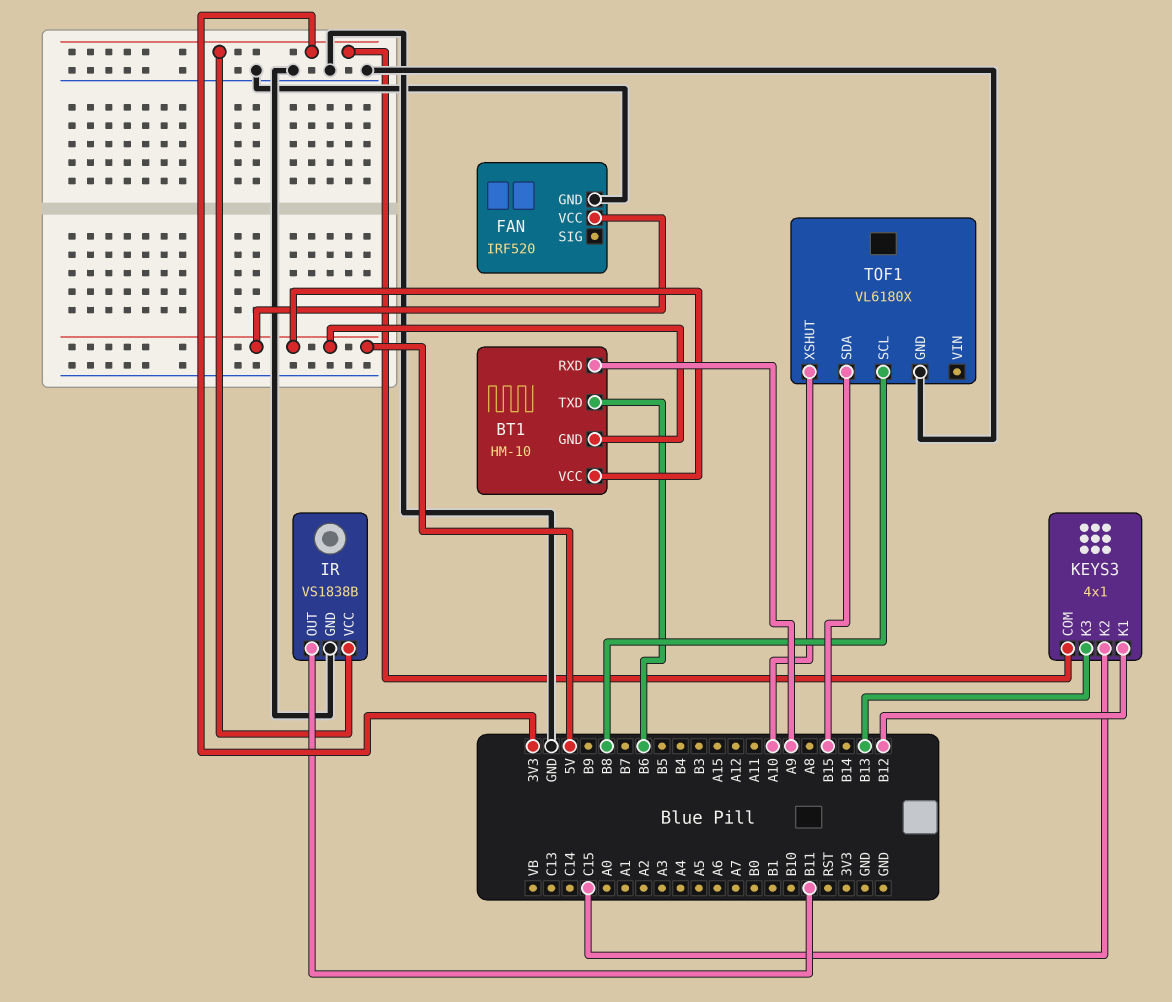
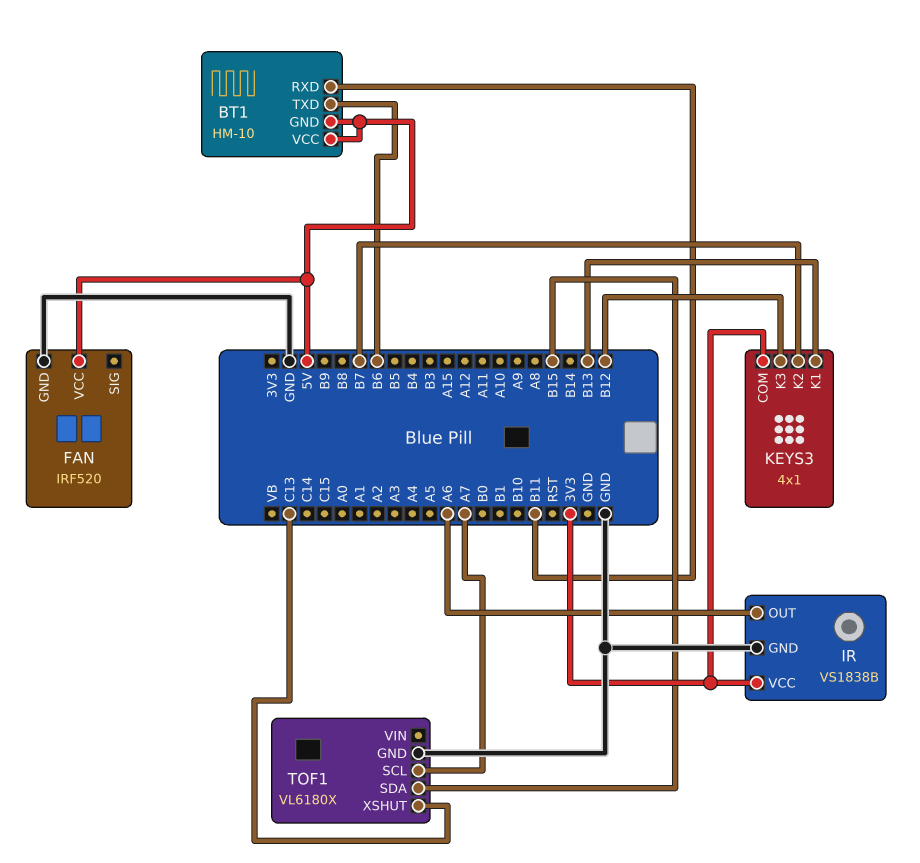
BT1 pin RXD: A9 -> B11
IR pin OUT: B11 -> A6
KEYS3 pin K1: B12 -> B13
KEYS3 pin K2: C15 -> B7
KEYS3 pin K3: B13 -> B12
TOF1 pin SCL: B8 -> A7
TOF1 pin XSHUT: A10 -> C13

